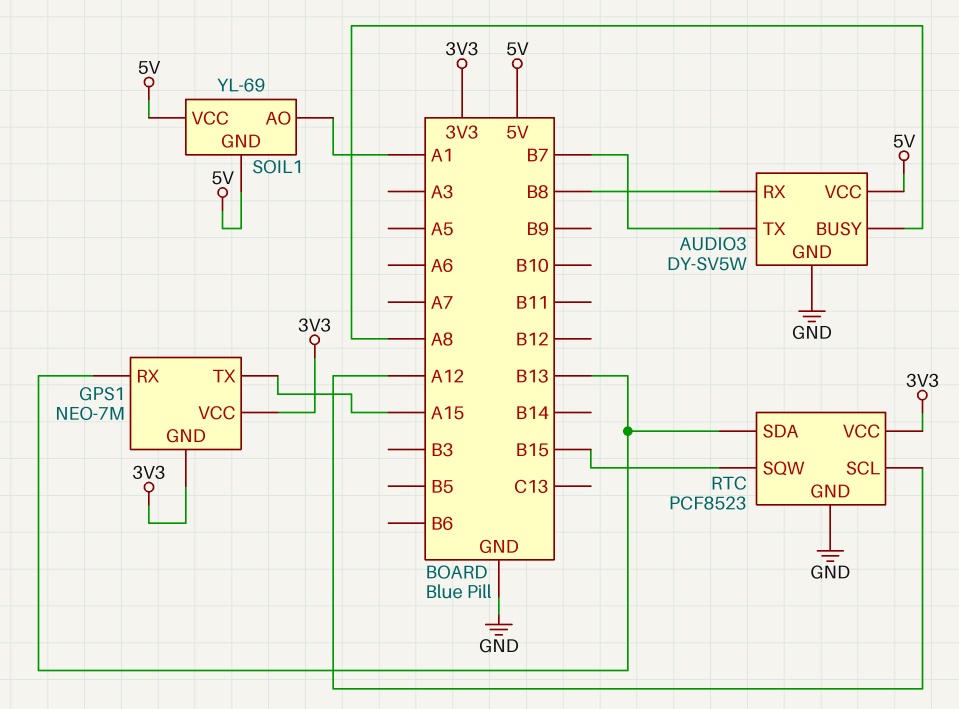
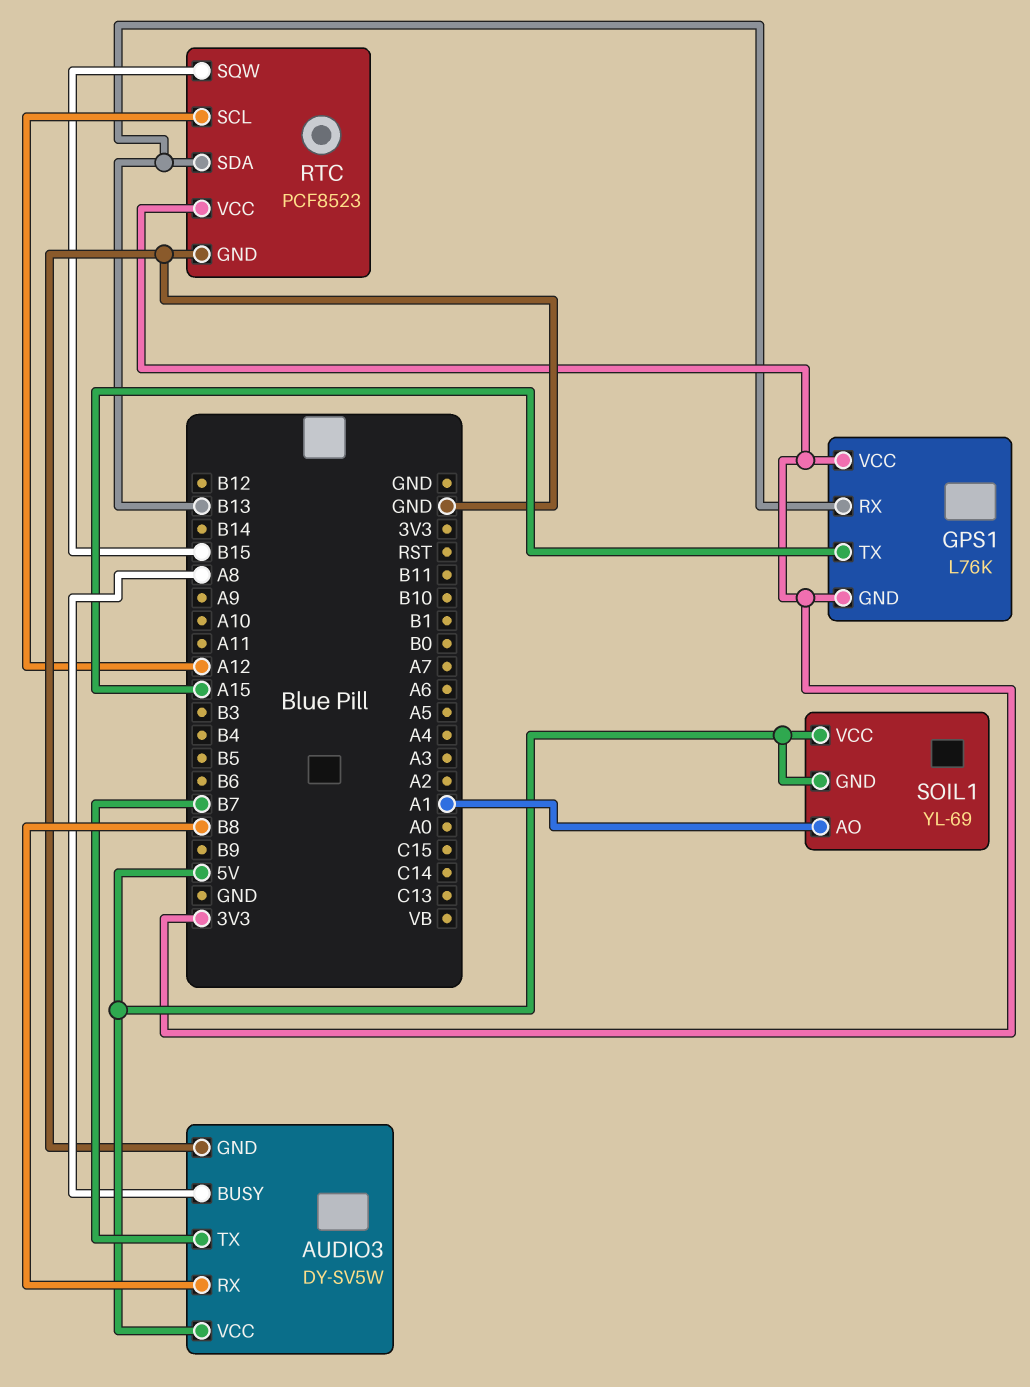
GPS1: NEO-7M -> L76K

